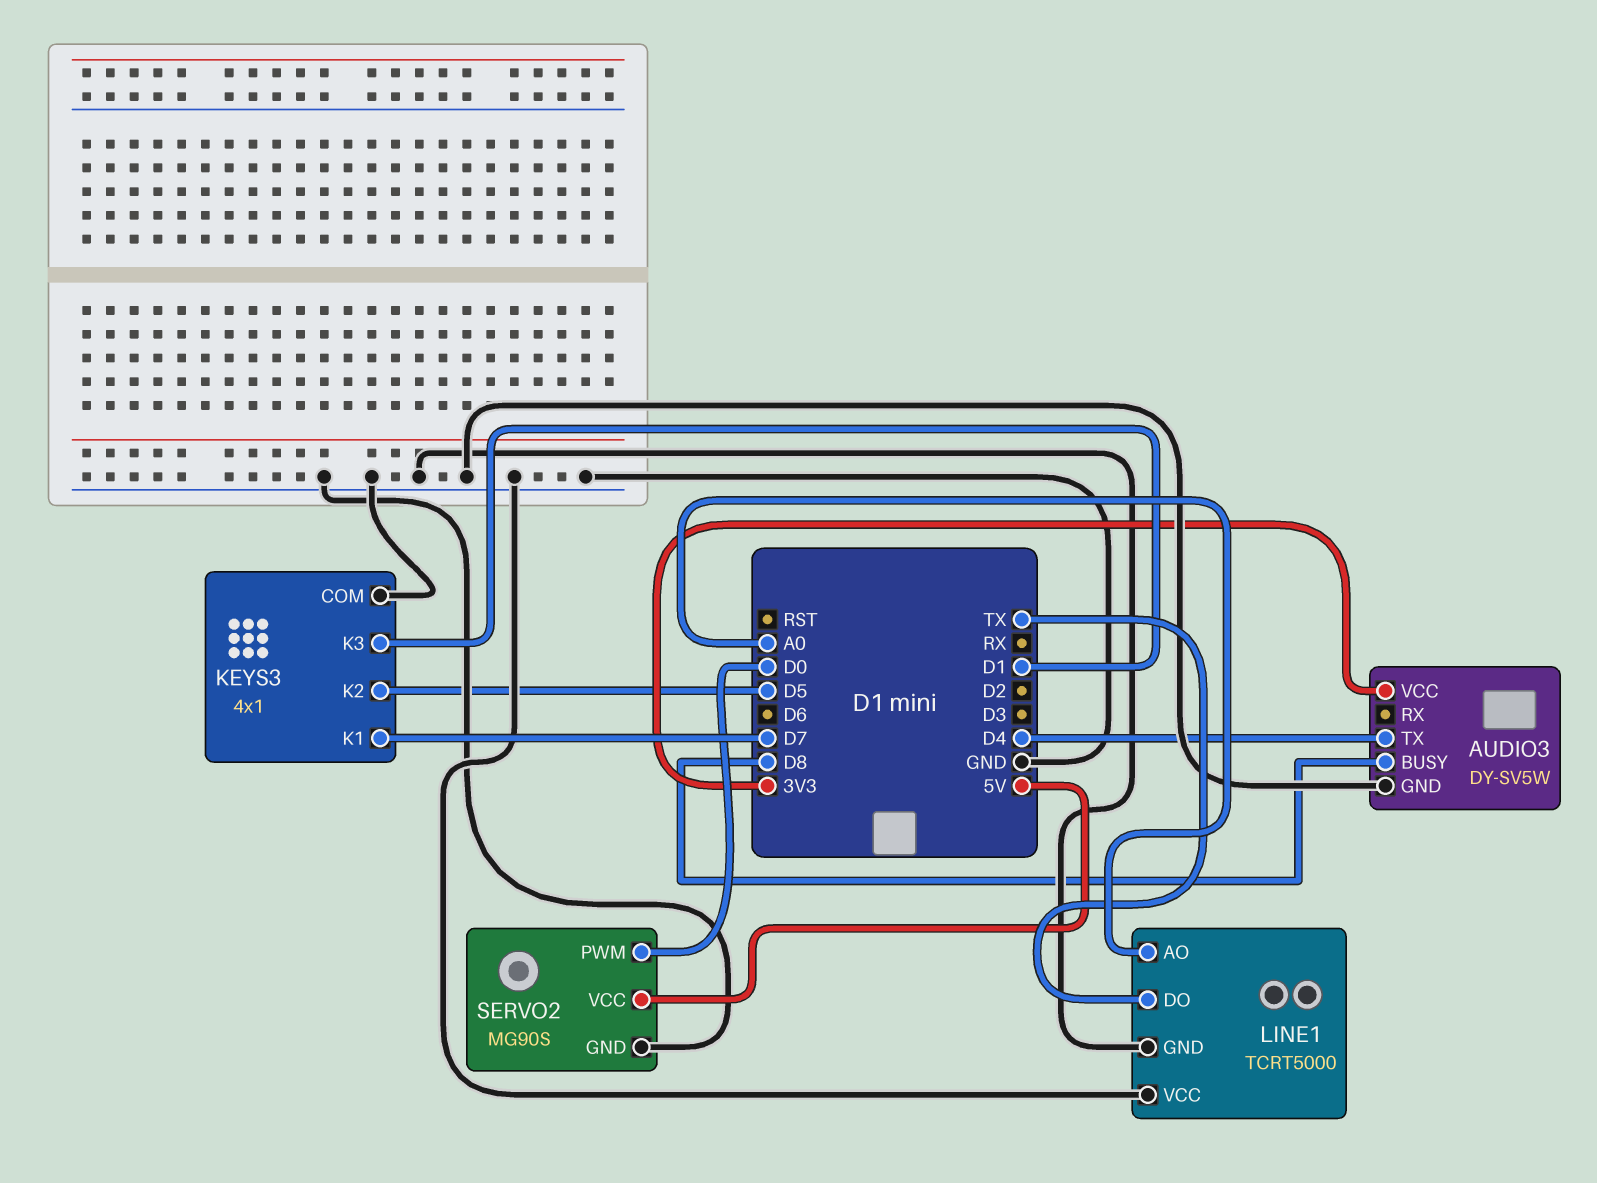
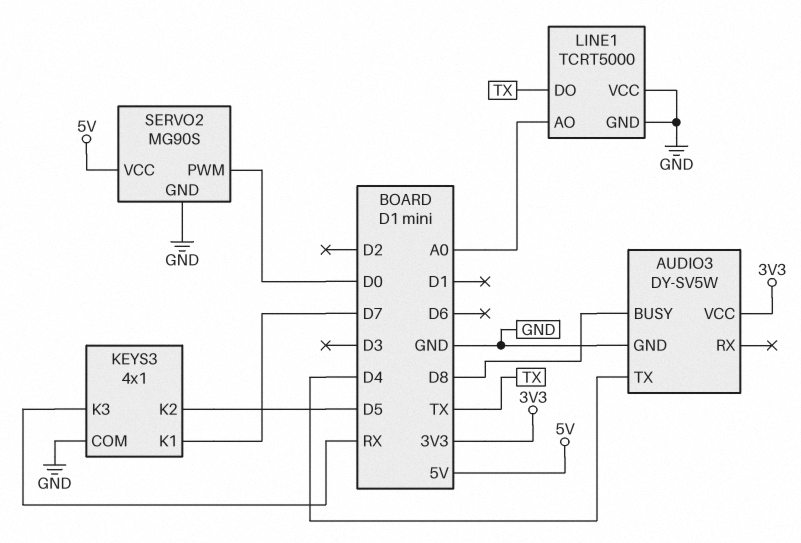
KEYS3 pin K3: D1 -> RX

